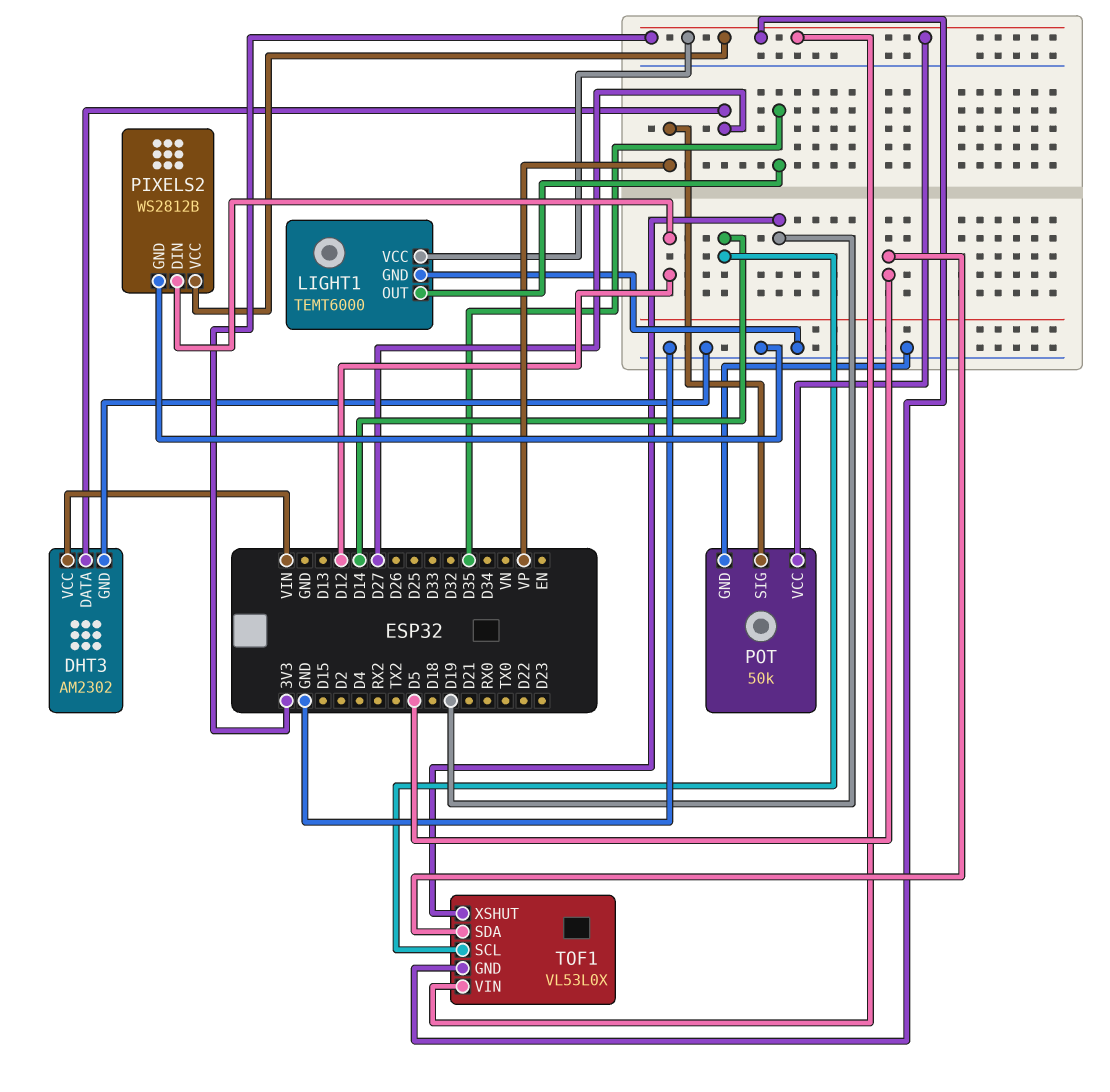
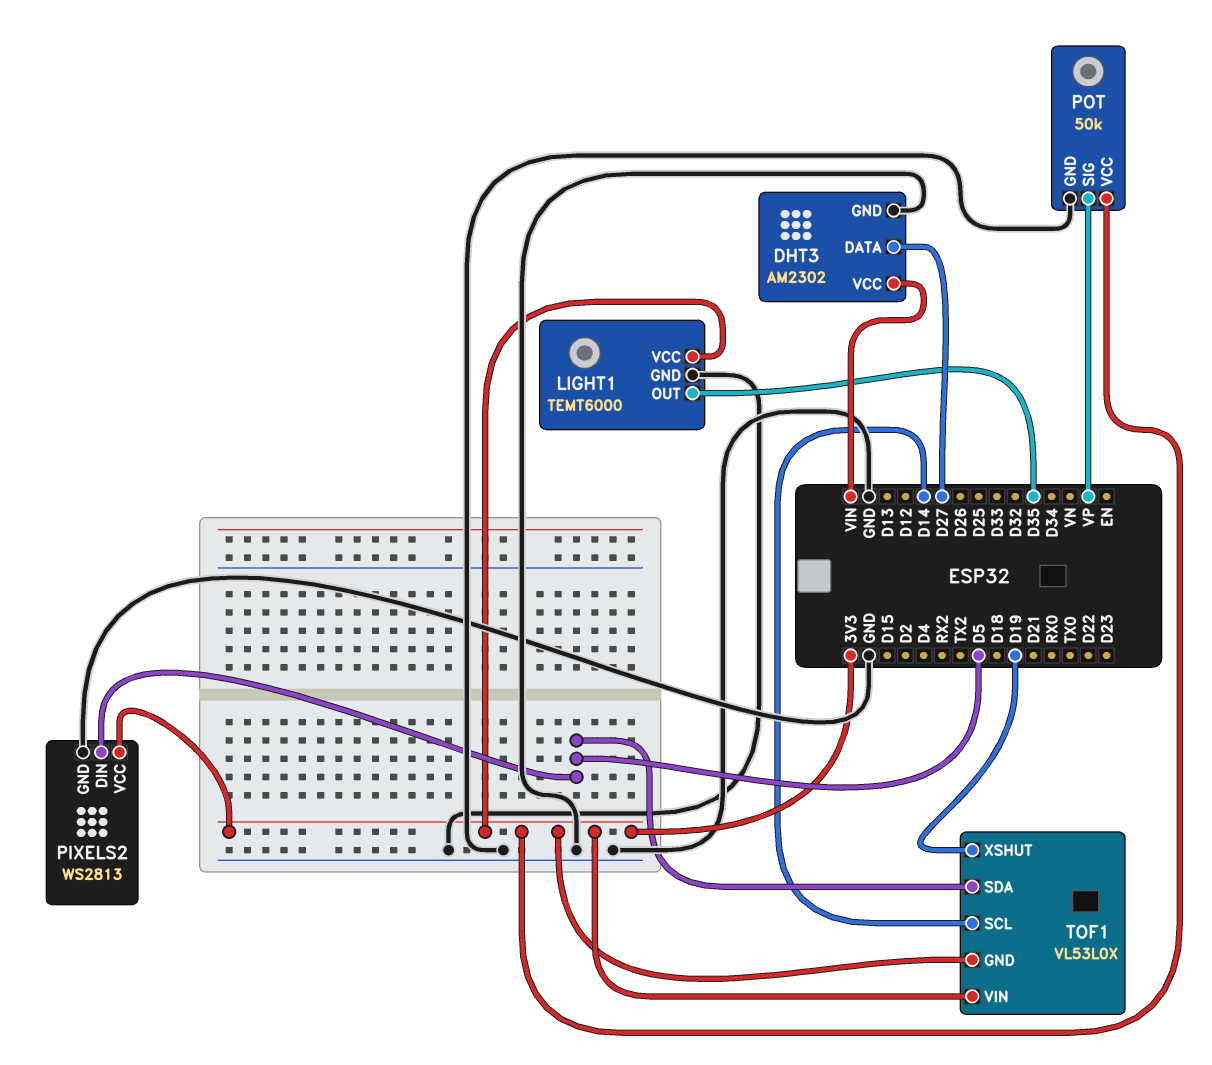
PIXELS2: WS2812B -> WS2813
PIXELS2 pin DIN: D12 -> D5

